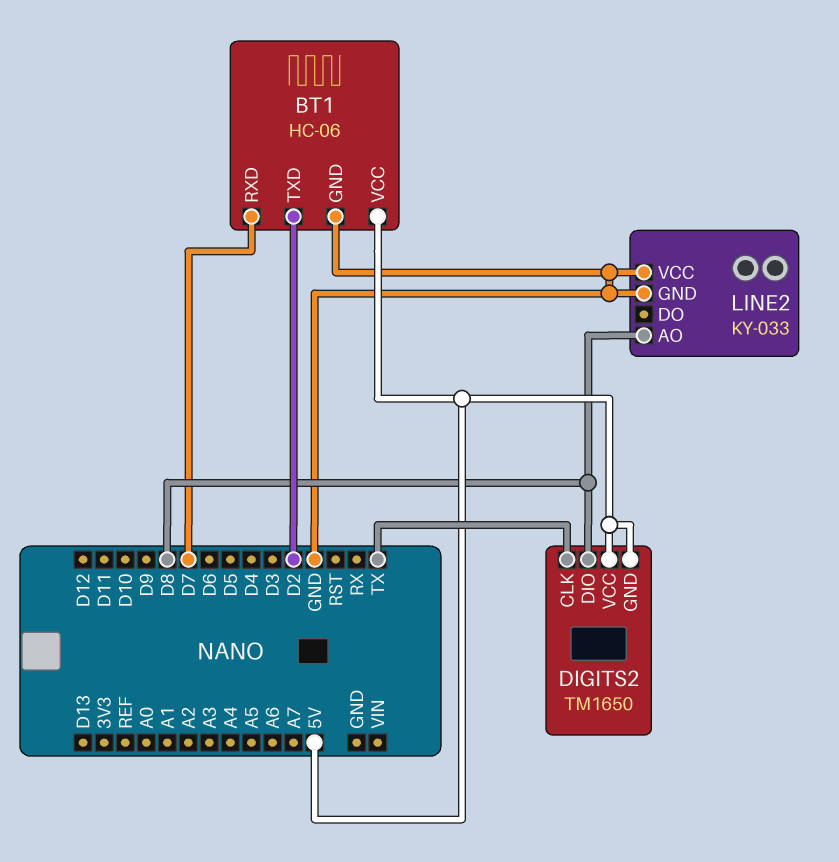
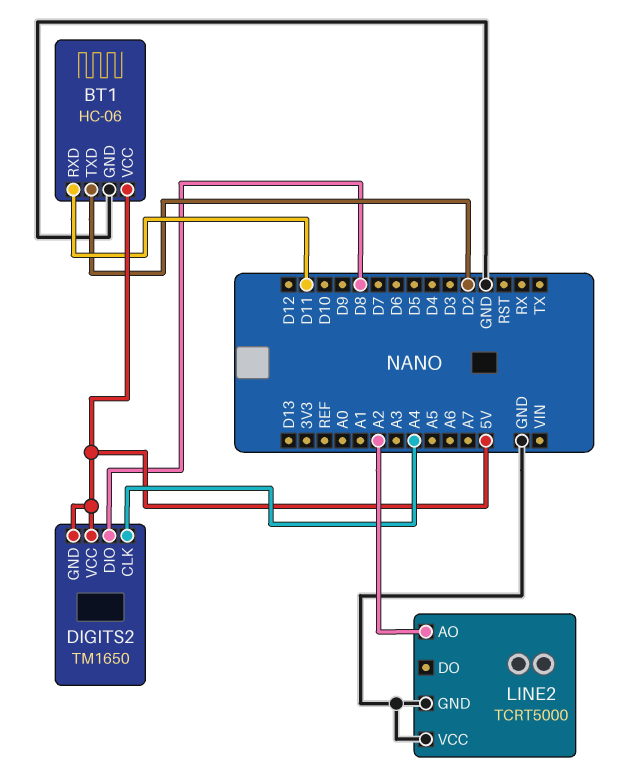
BT1 pin RXD: D7 -> D11
DIGITS2 pin CLK: TX -> A4
LINE2: KY-033 -> TCRT5000
LINE2 pin AO: D8 -> A2

